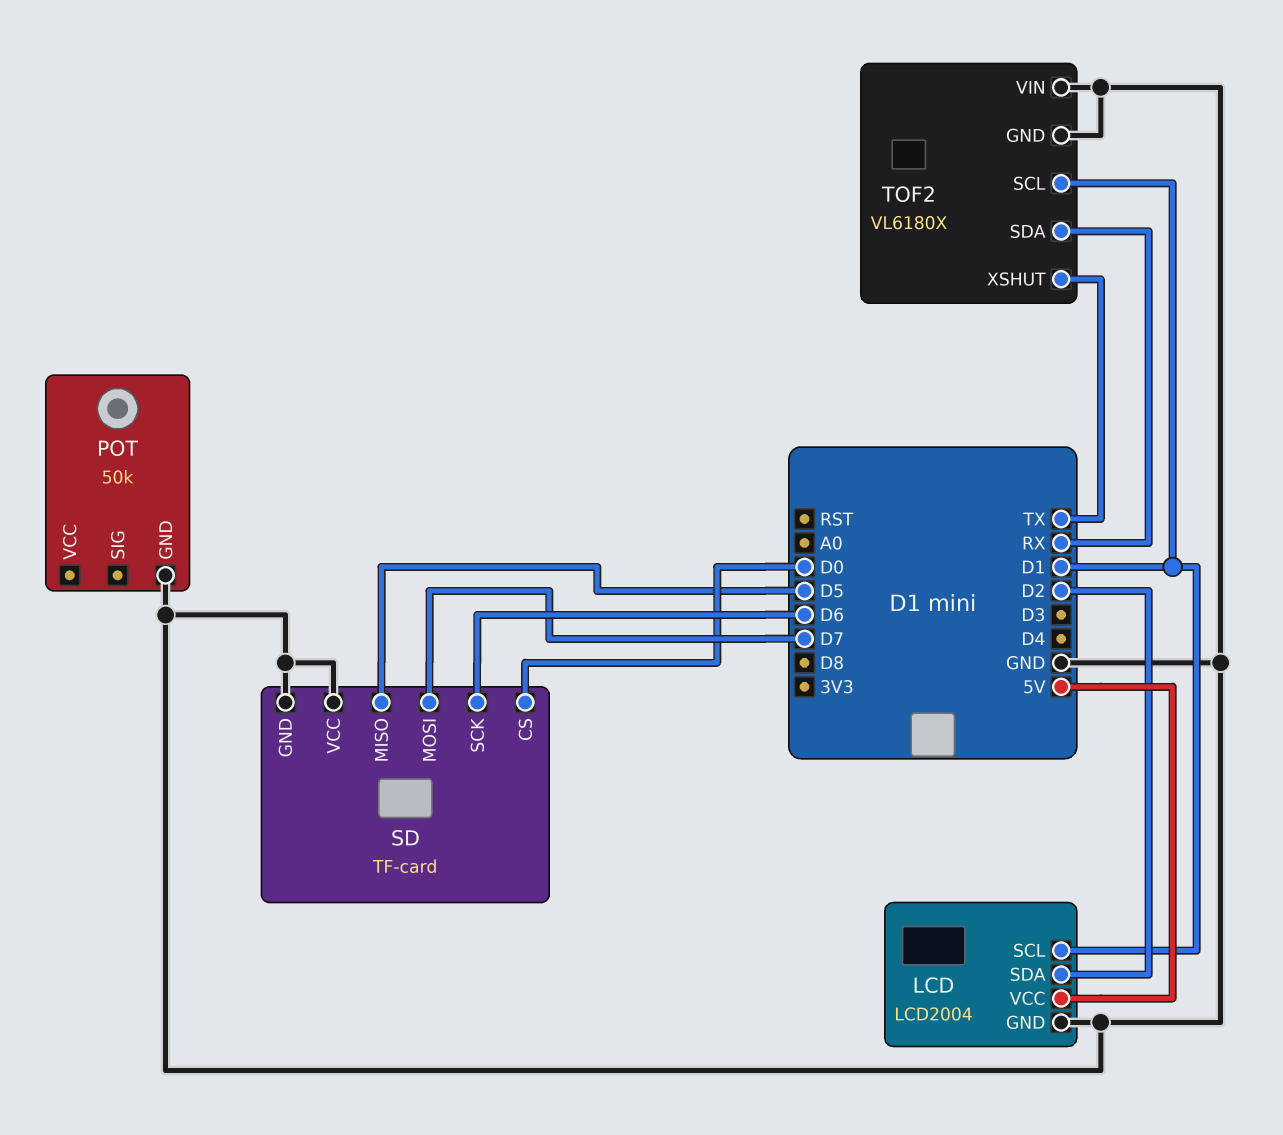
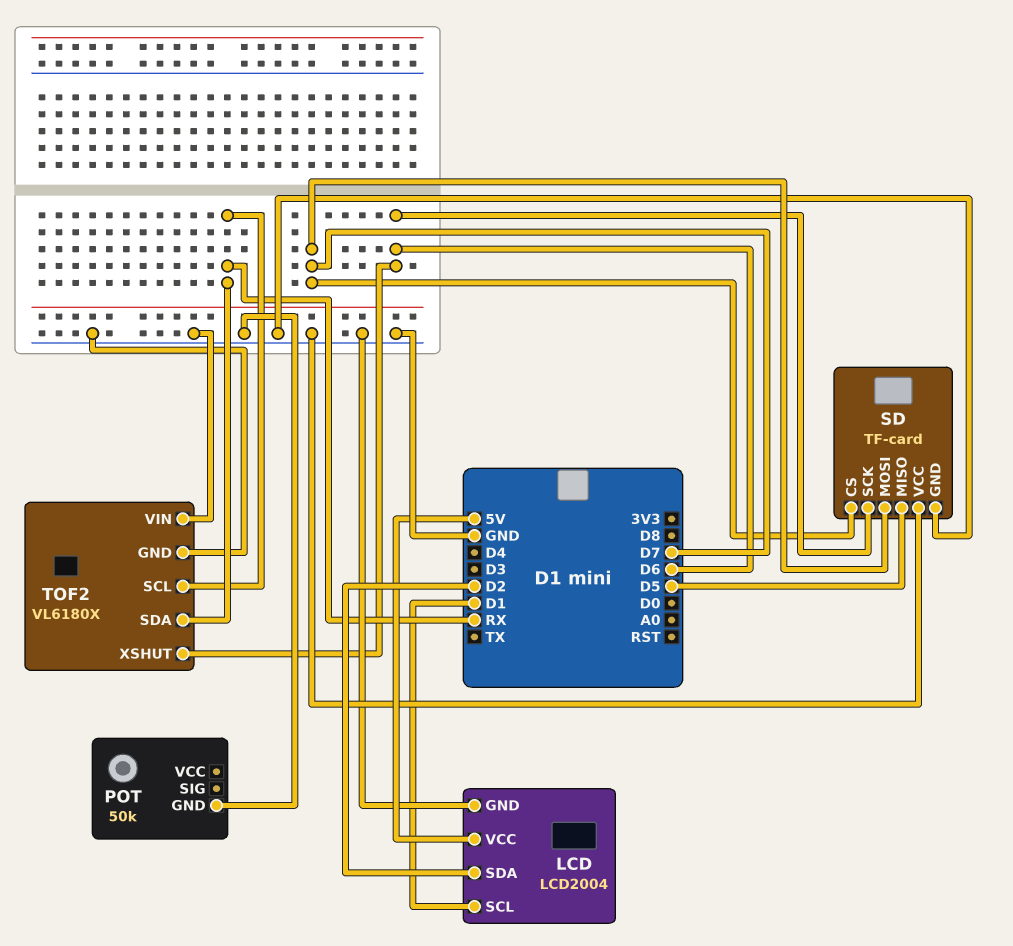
SD pin CS: D0 -> D7
TOF2 pin SCL: D1 -> RX
TOF2 pin XSHUT: TX -> D6

